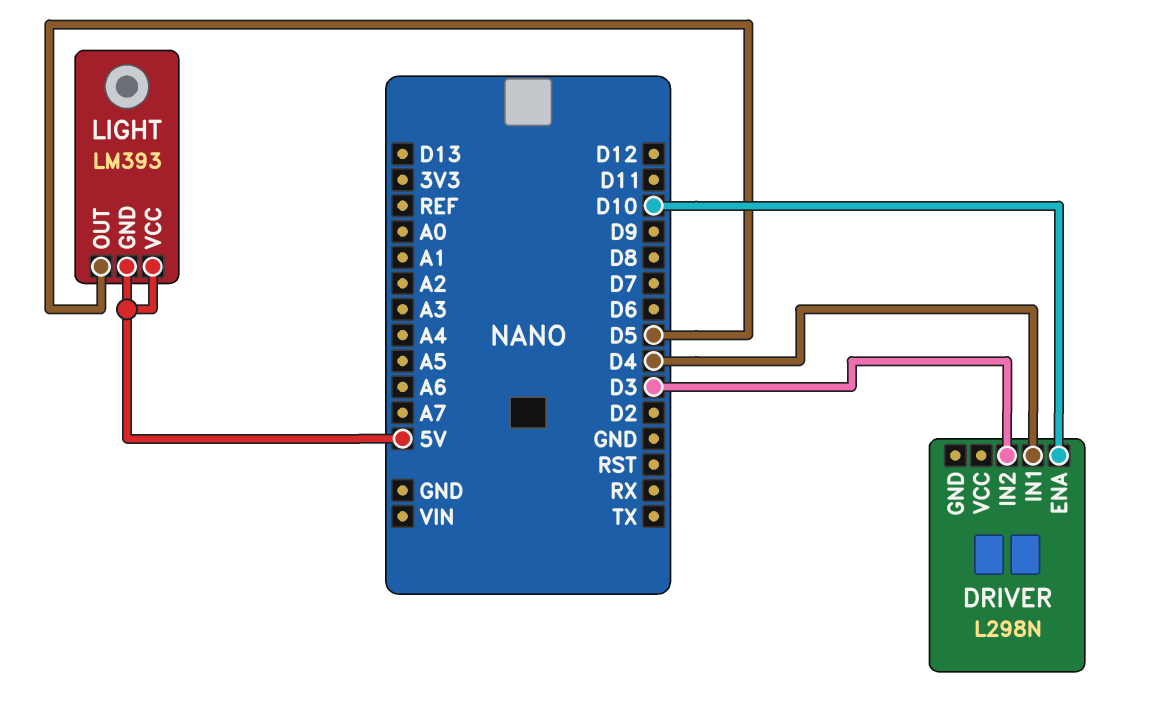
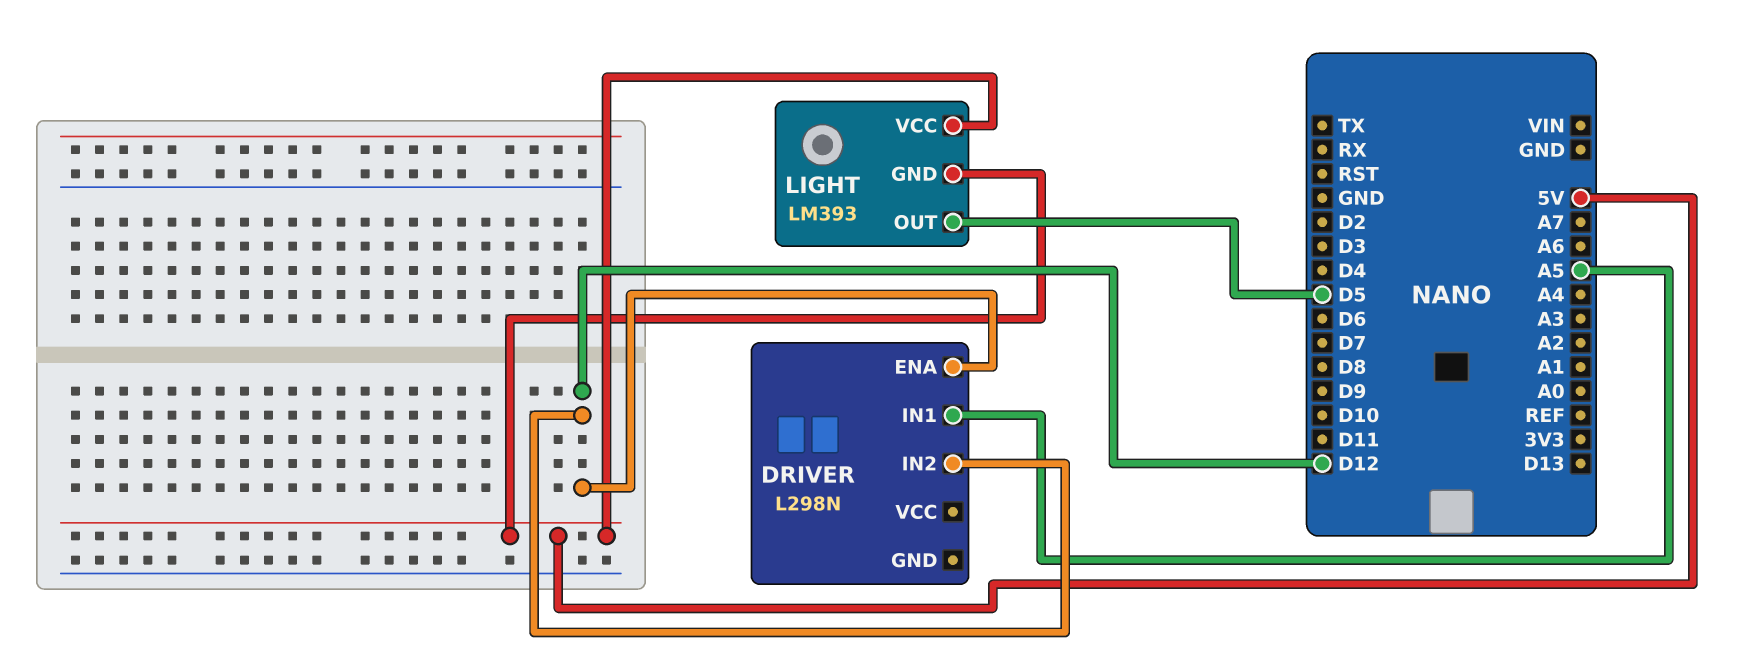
DRIVER pin ENA: D10 -> D12
DRIVER pin IN1: D4 -> A5
DRIVER pin IN2: D3 -> D12

